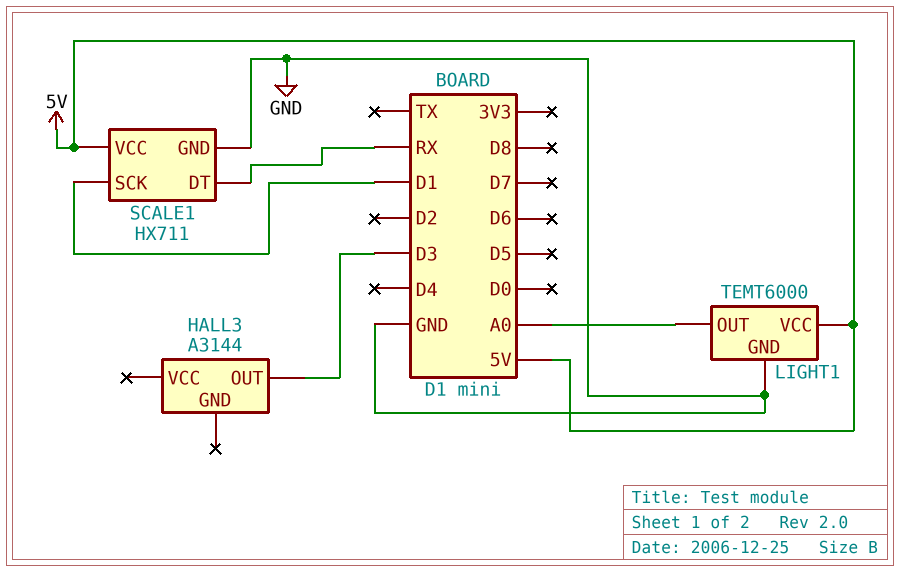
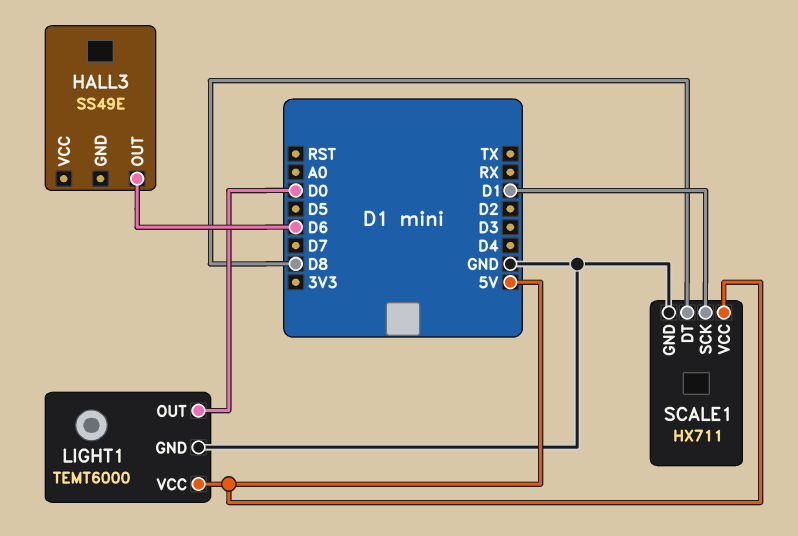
HALL3: A3144 -> SS49E
HALL3 pin OUT: D3 -> D6
LIGHT1 pin OUT: A0 -> D0
SCALE1 pin DT: RX -> D8

